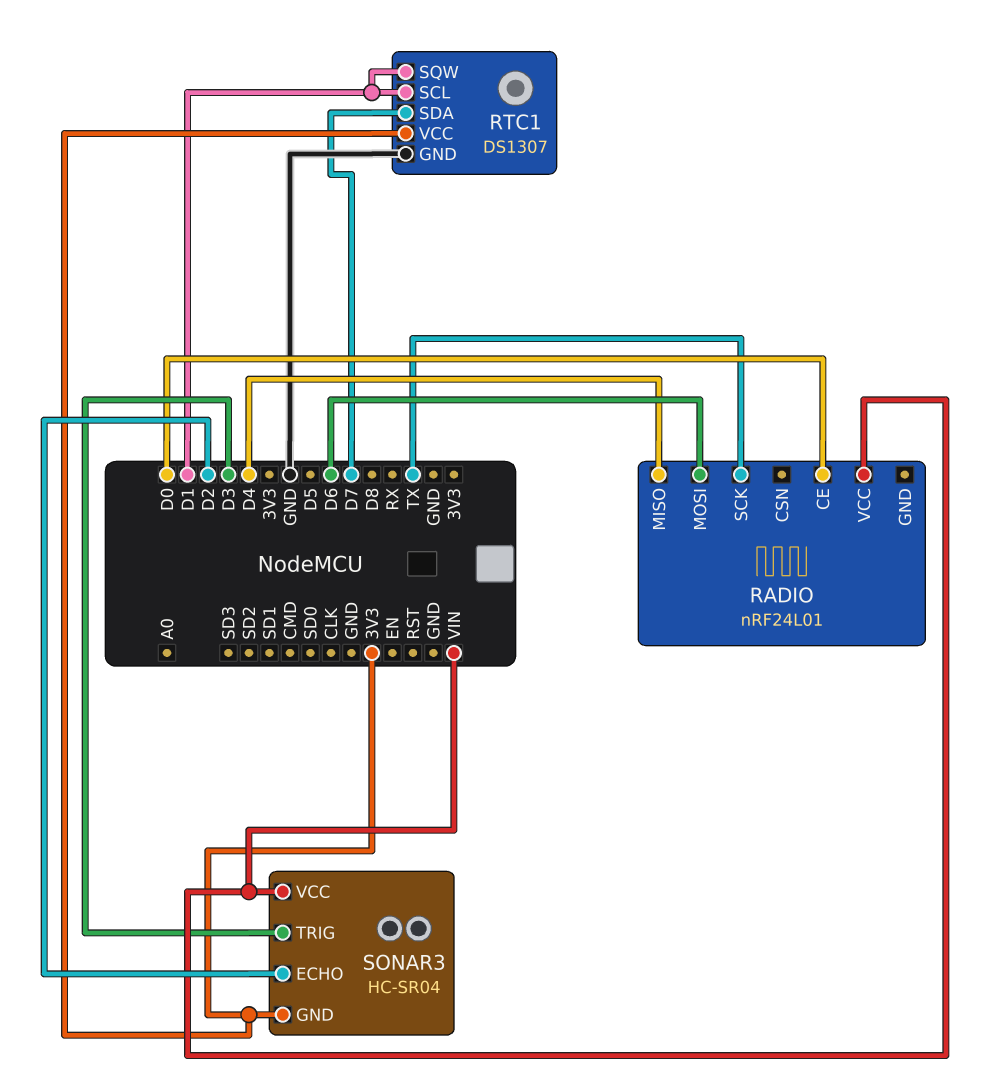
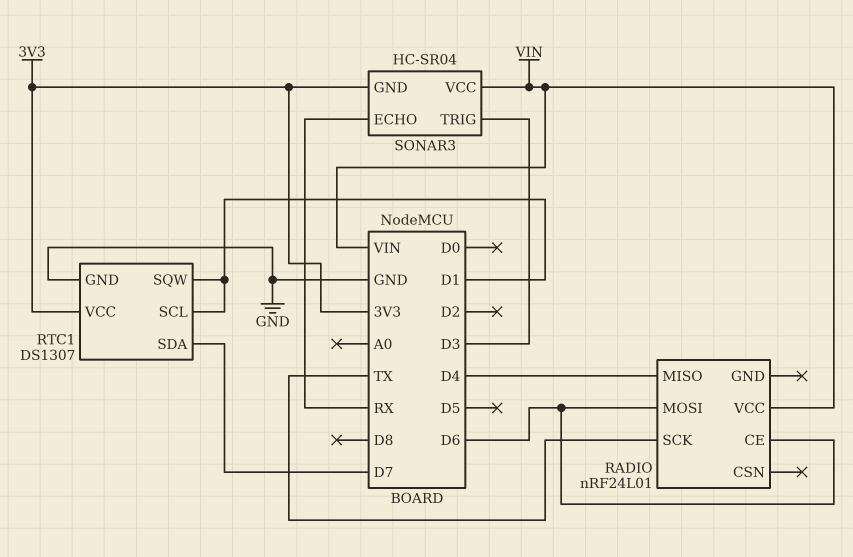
RADIO pin CE: D0 -> D6
SONAR3 pin ECHO: D2 -> RX

